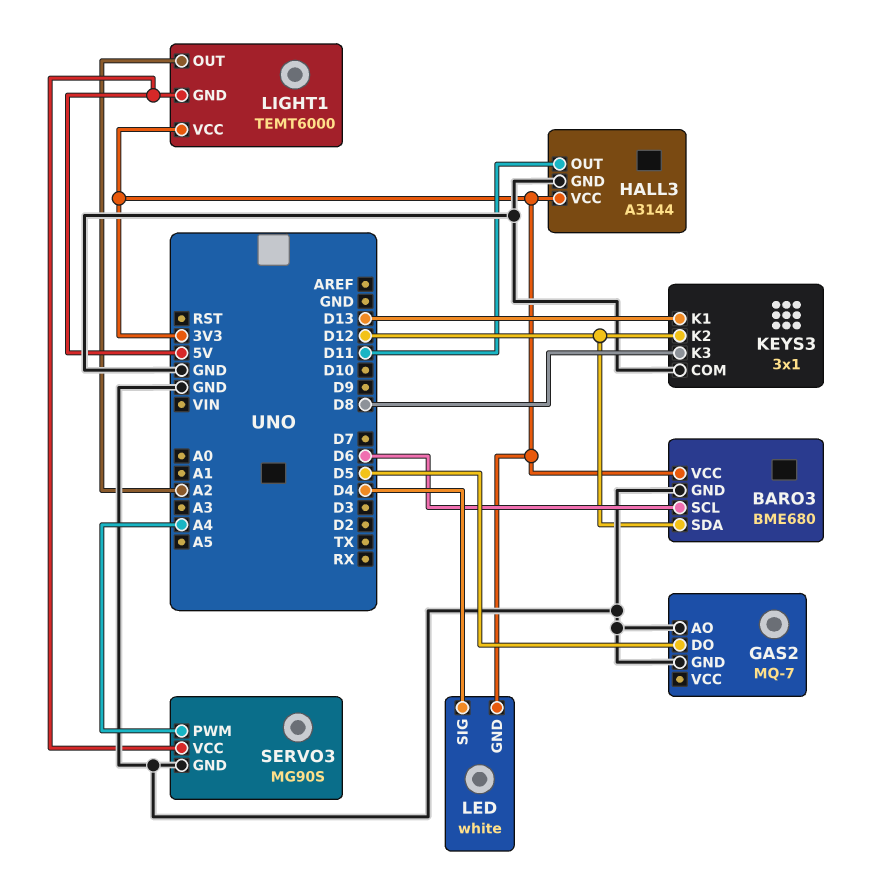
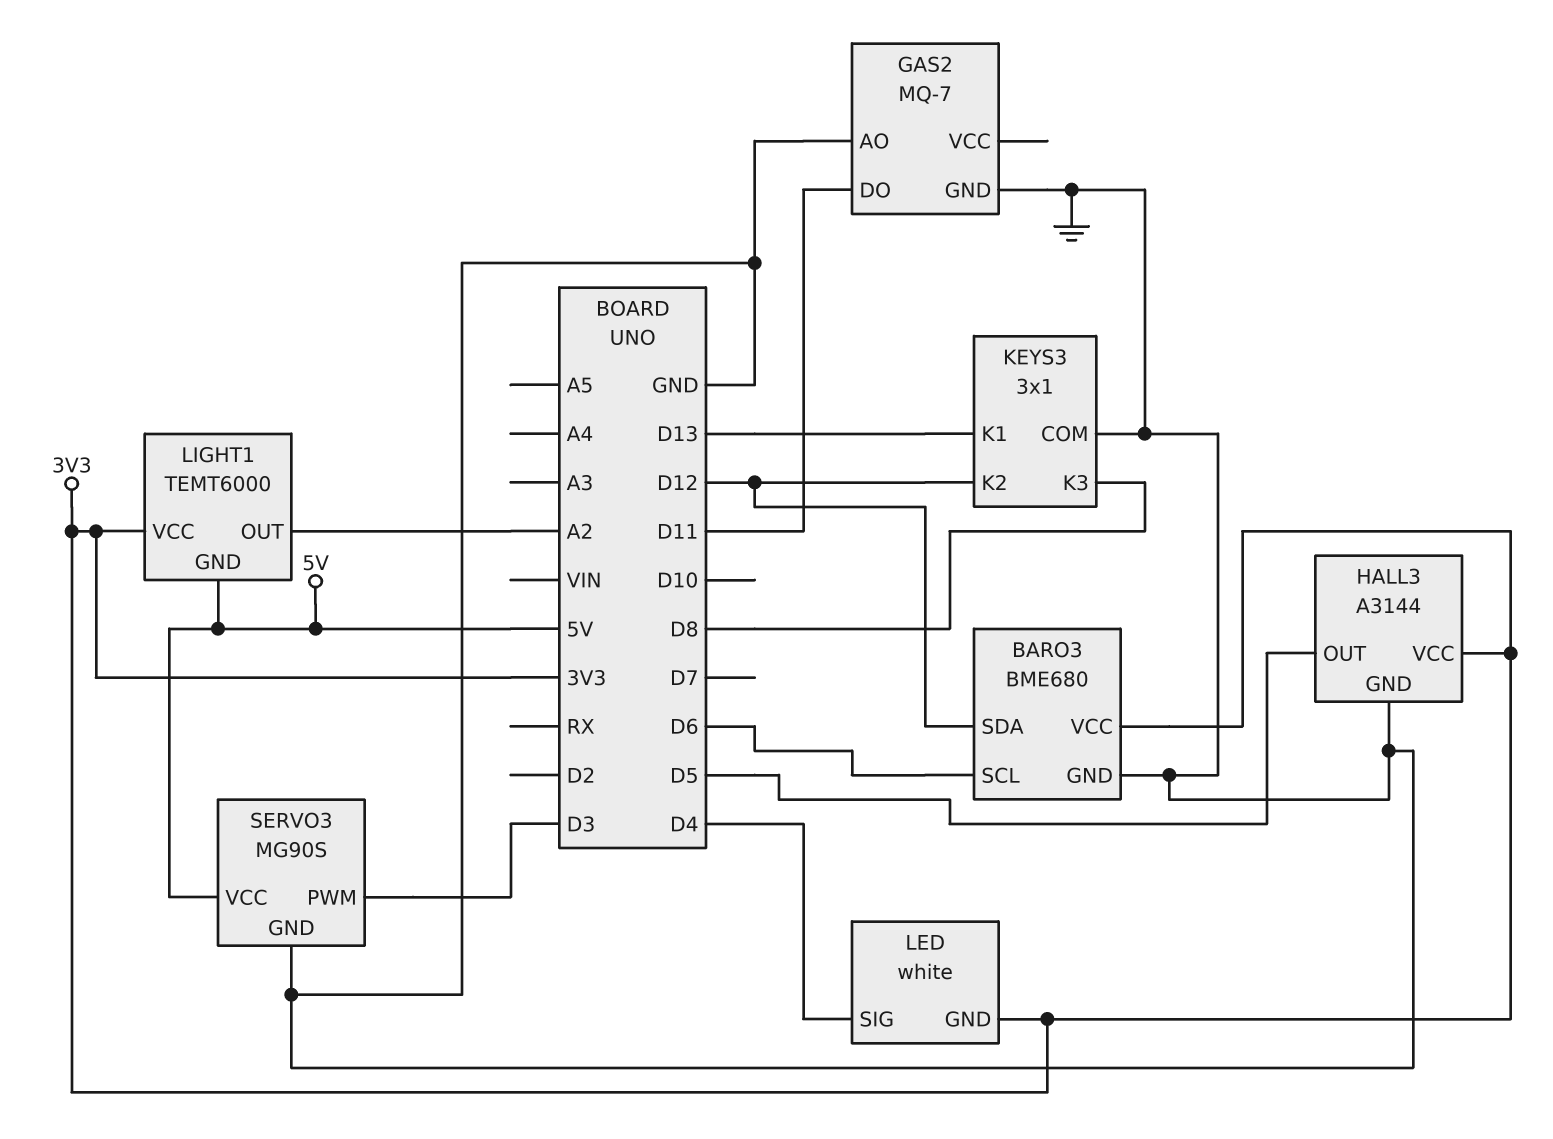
GAS2 pin DO: D5 -> D11
HALL3 pin OUT: D11 -> D5
SERVO3 pin PWM: A4 -> D3

